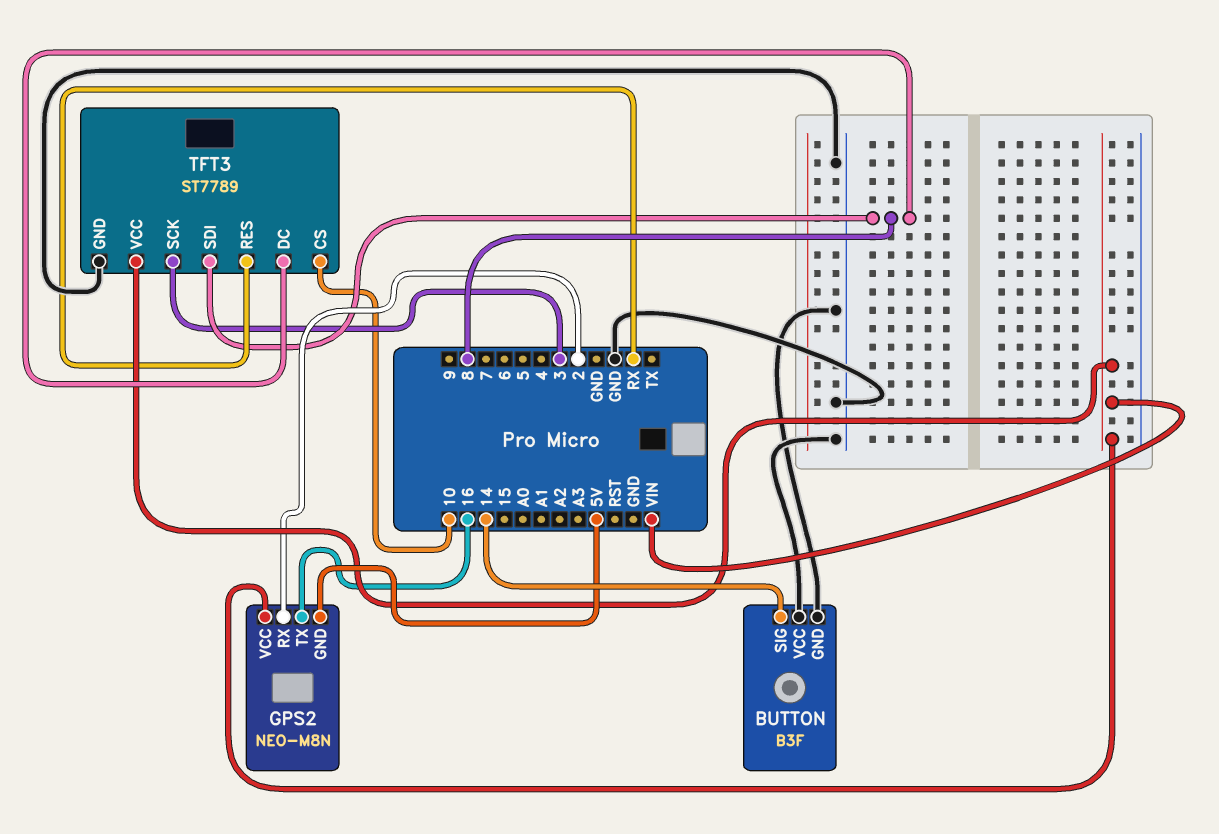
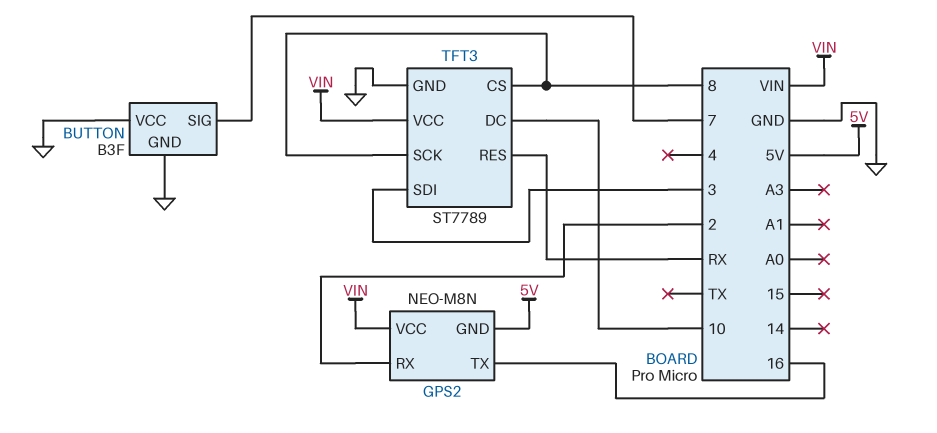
BUTTON pin SIG: 14 -> 7
TFT3 pin CS: 10 -> 8
TFT3 pin DC: 8 -> 10
TFT3 pin SCK: 3 -> 8
TFT3 pin SDI: 8 -> 3

